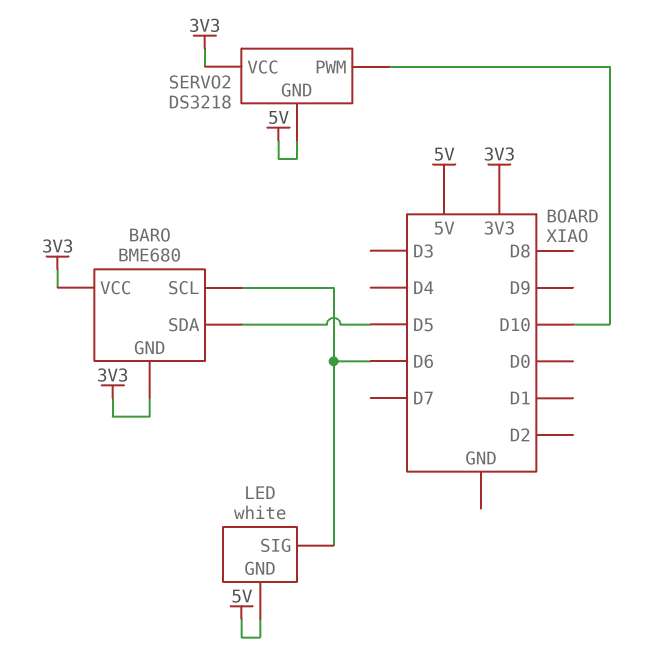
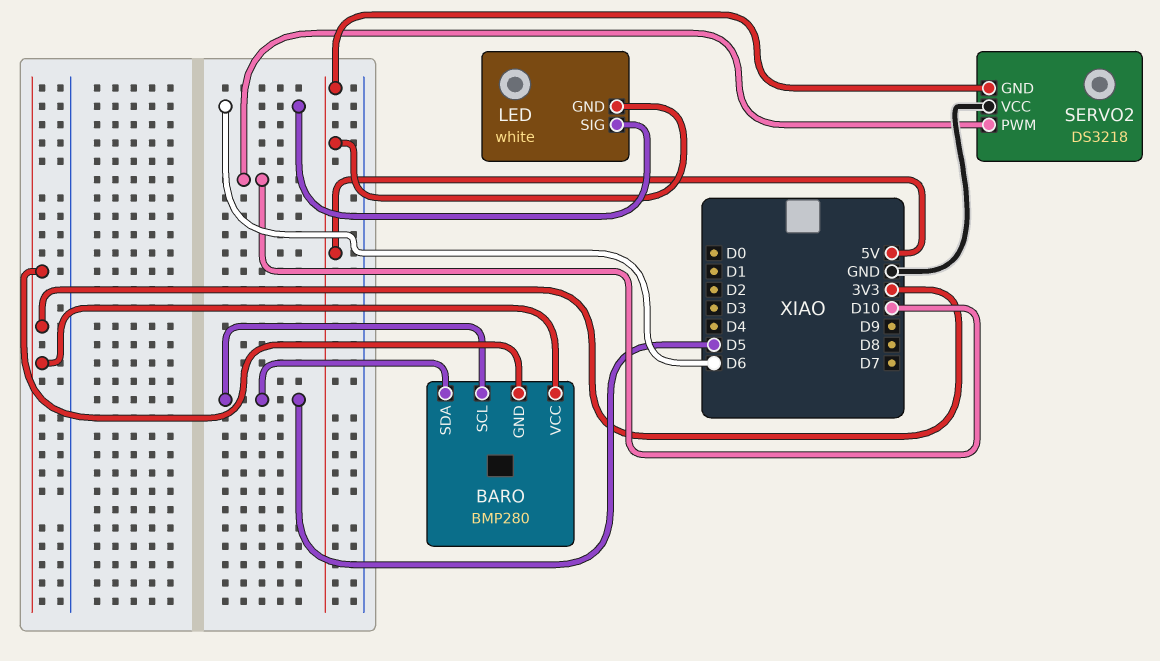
BARO: BME680 -> BMP280
BARO pin SCL: D6 -> D5
SERVO2 pin VCC: 3V3 -> GND

